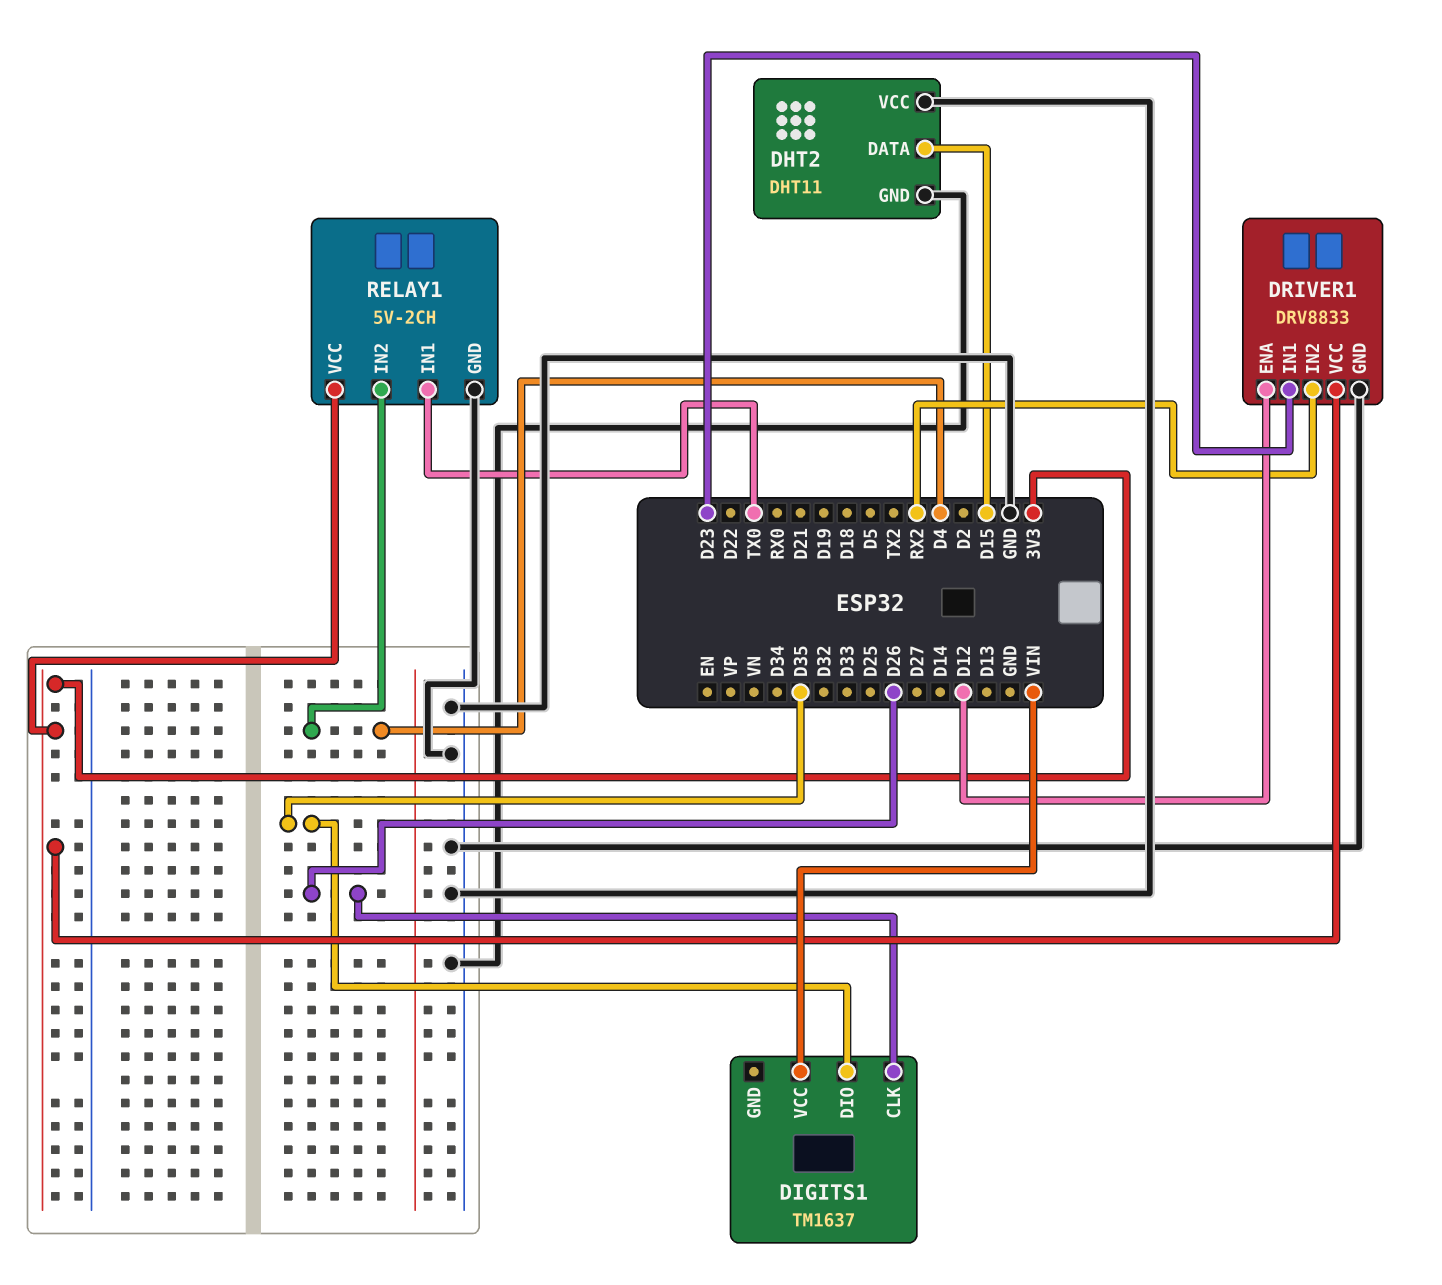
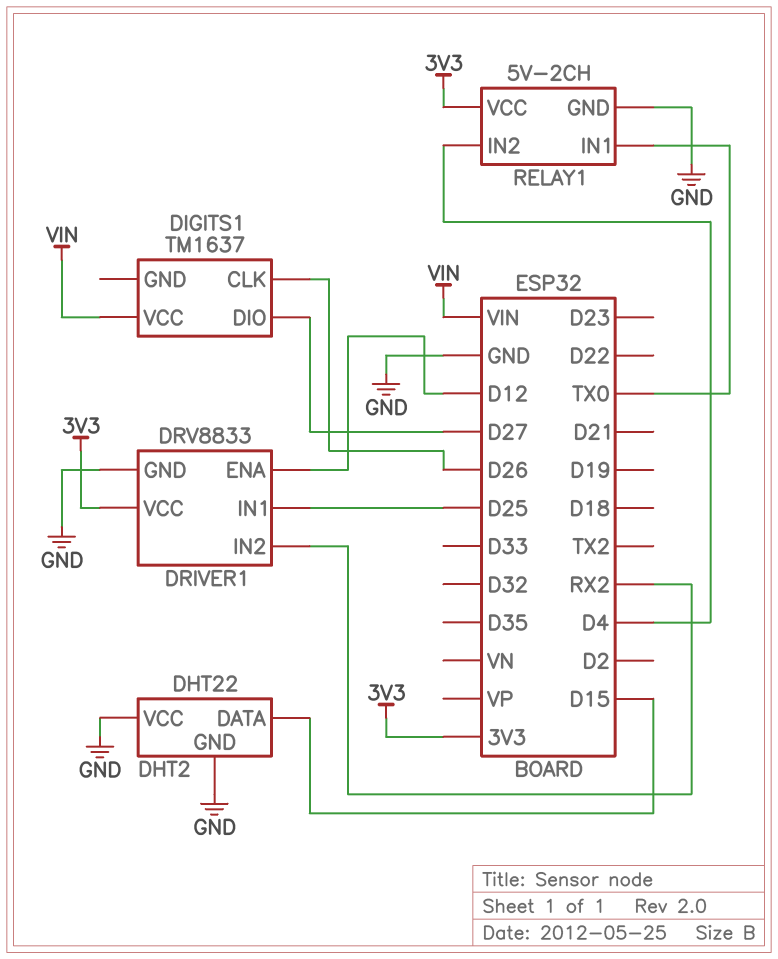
DHT2: DHT11 -> DHT22
DIGITS1 pin DIO: D35 -> D27
DRIVER1 pin IN1: D23 -> D25

